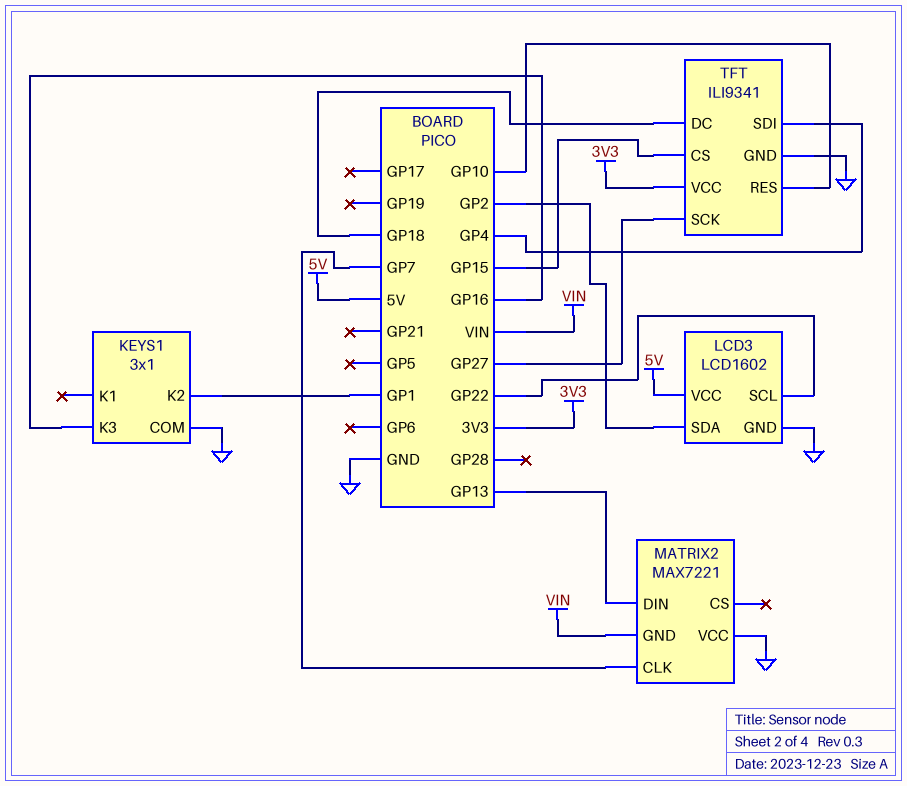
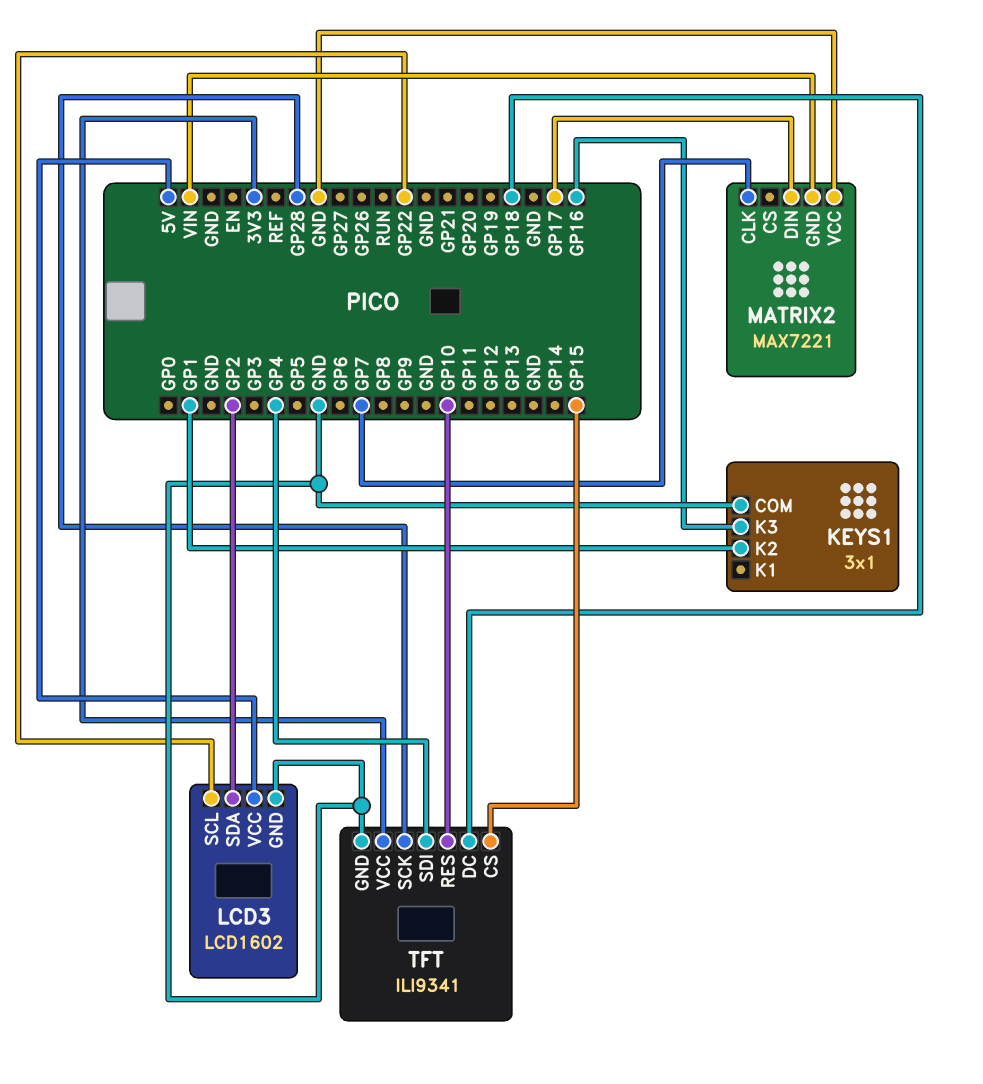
MATRIX2 pin DIN: GP13 -> GP17
TFT pin SCK: GP27 -> GP28

